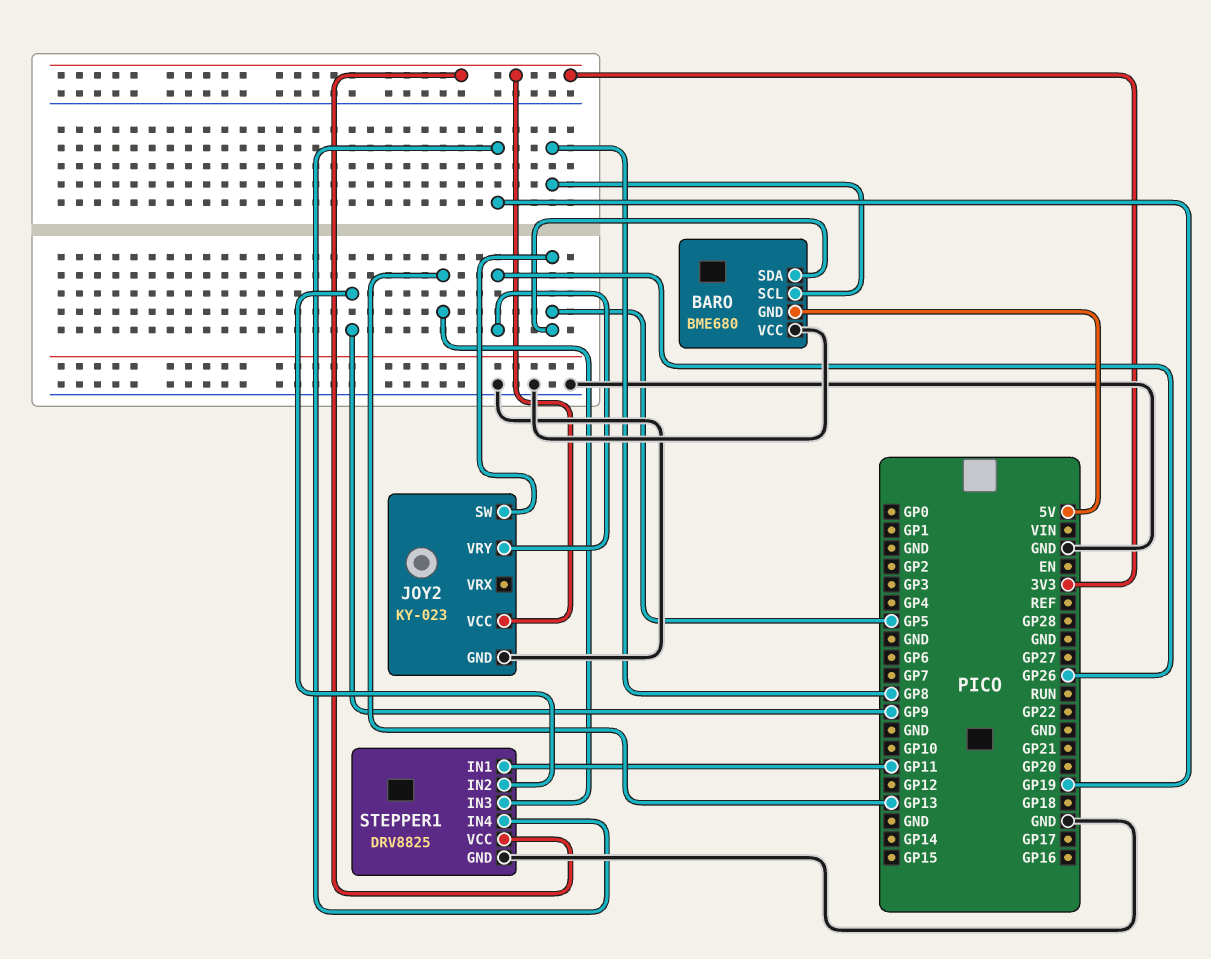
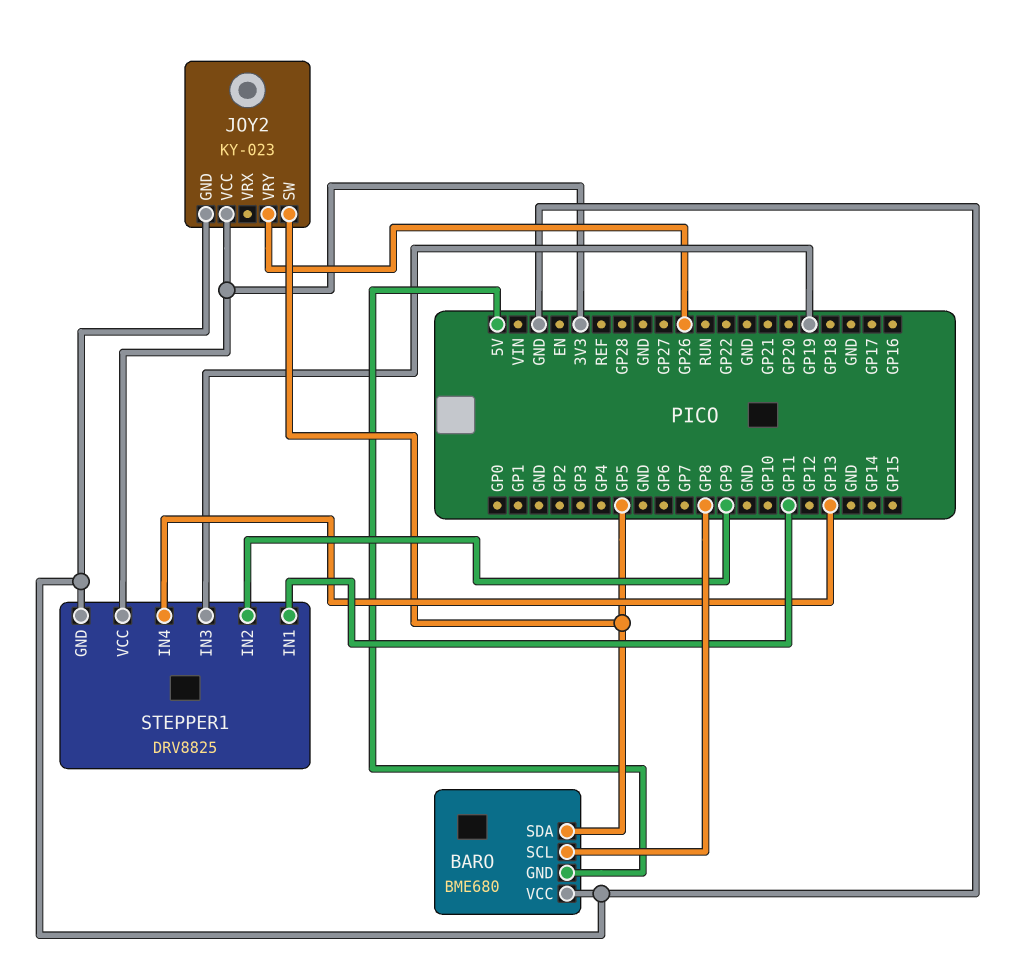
STEPPER1 pin IN3: GP13 -> GP19
STEPPER1 pin IN4: GP19 -> GP13

